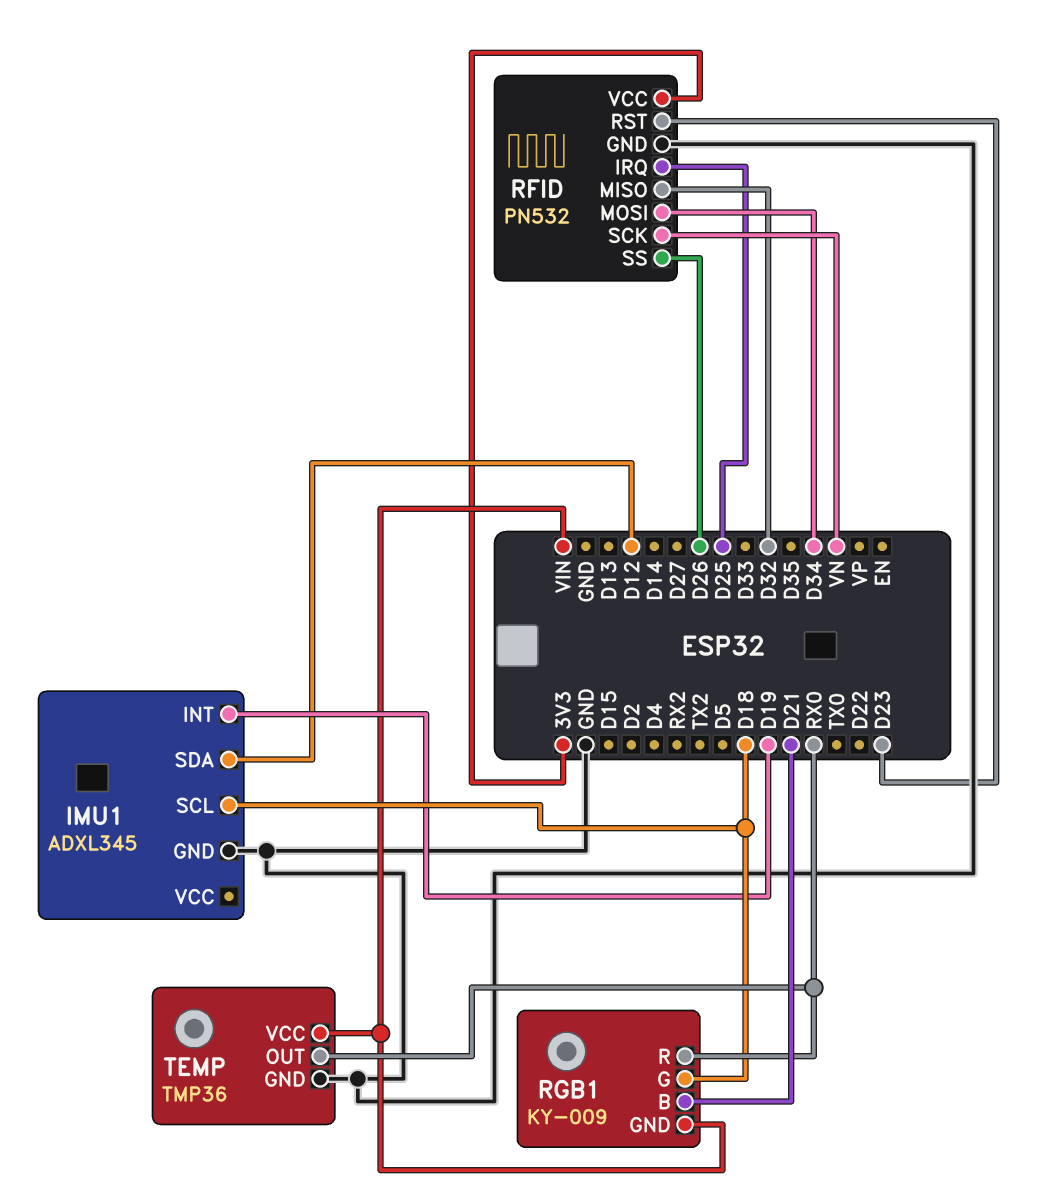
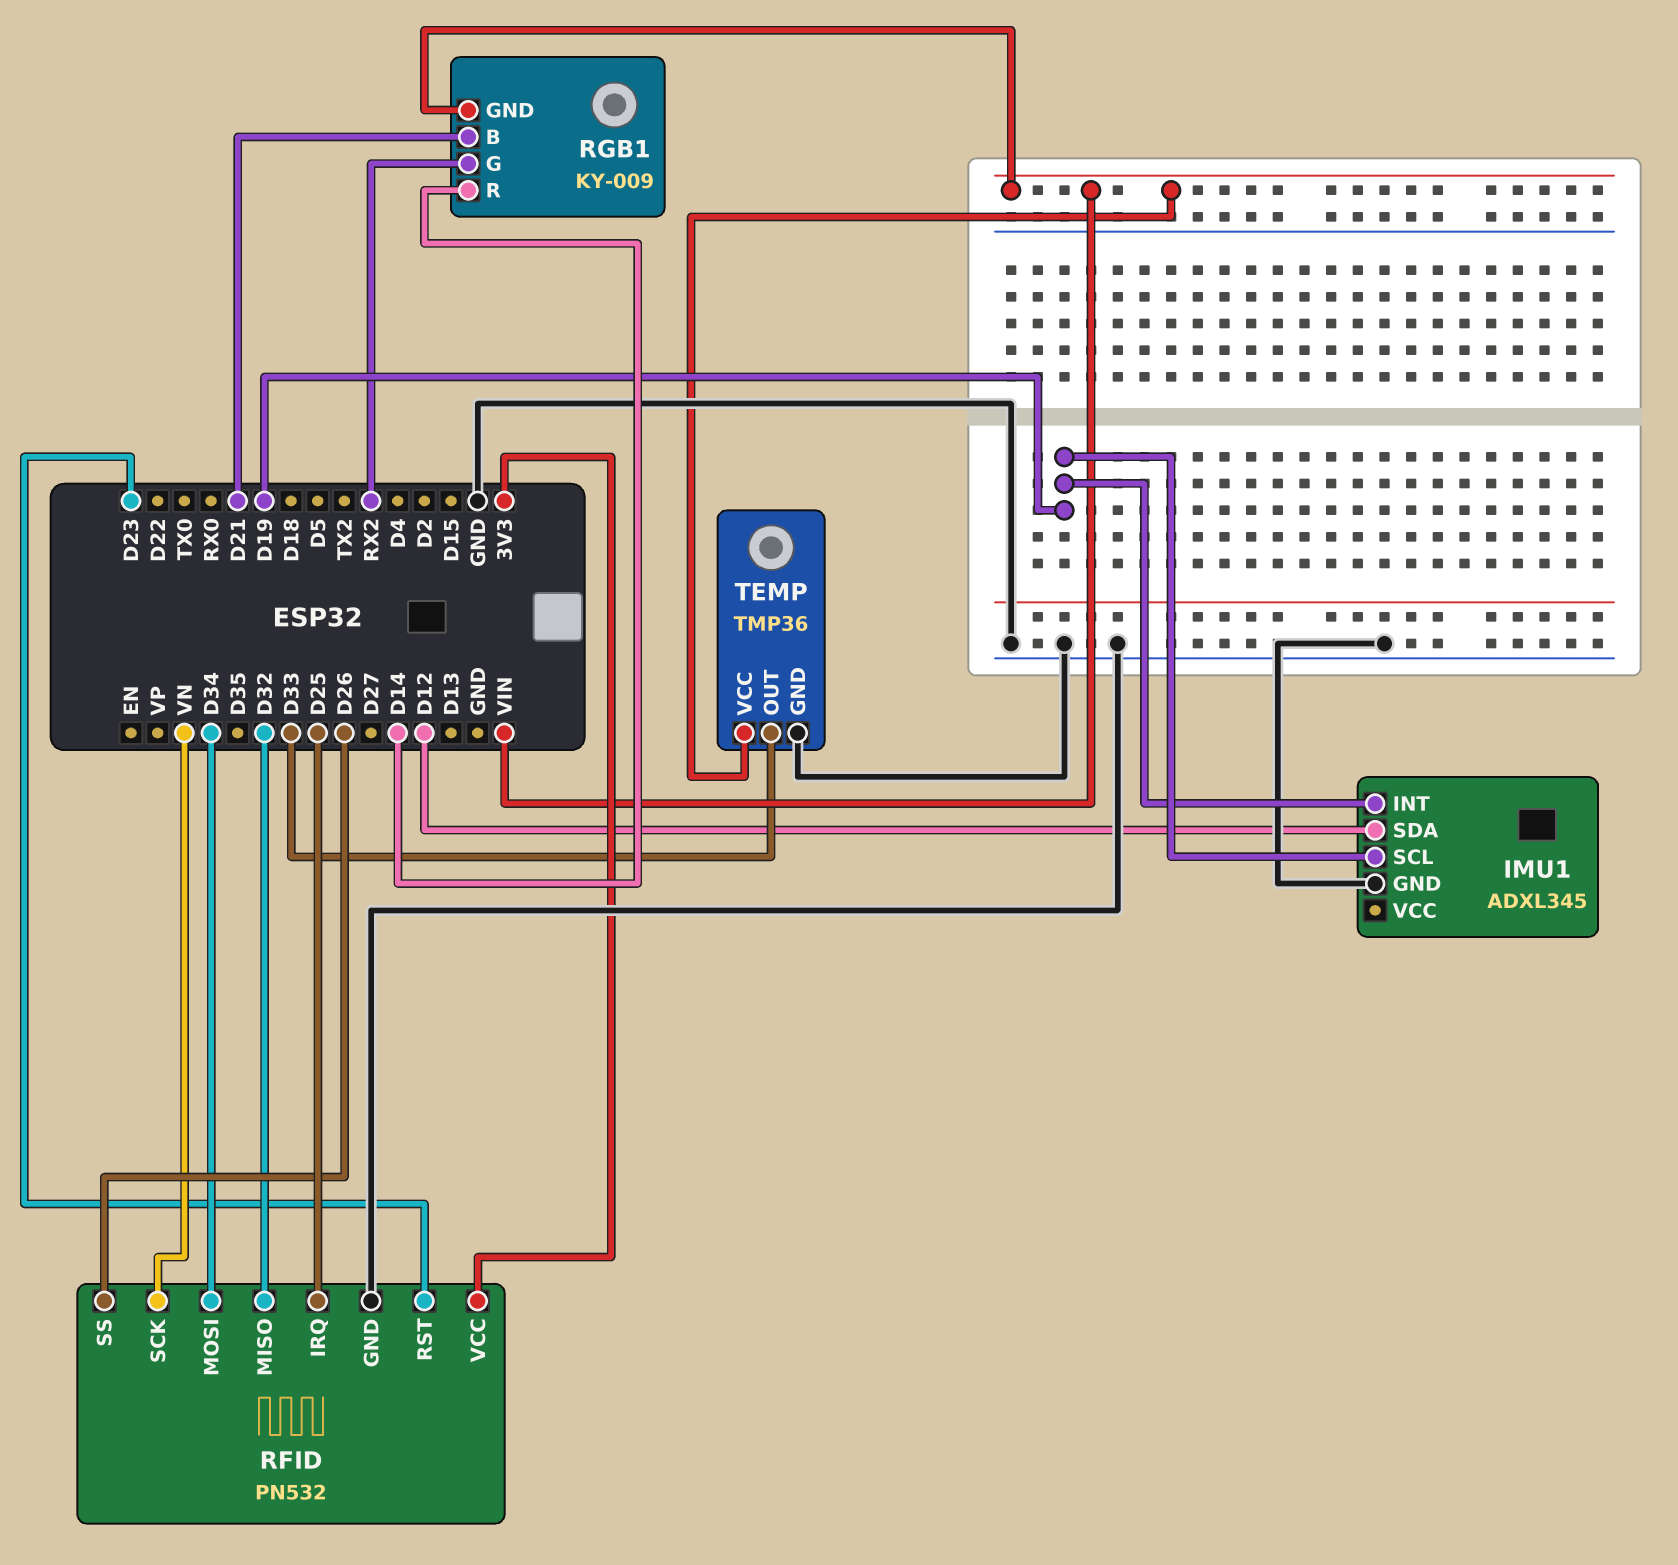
IMU1 pin SCL: D18 -> D19
RGB1 pin G: D18 -> RX2
RGB1 pin R: RX0 -> D14
TEMP pin OUT: RX0 -> D33

